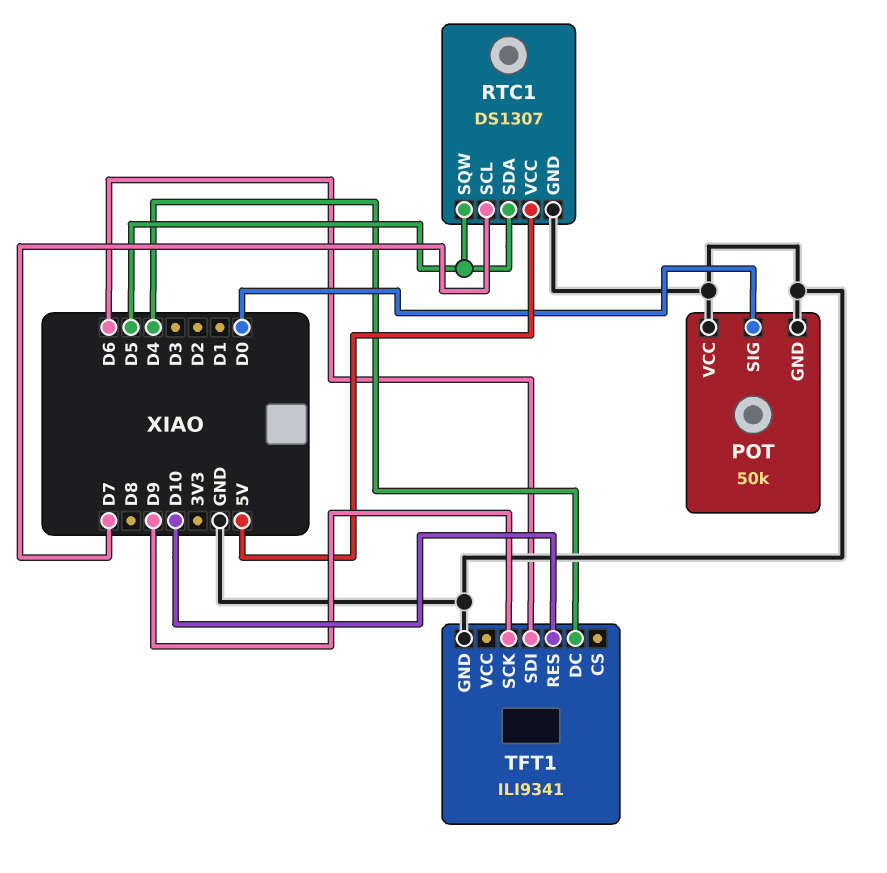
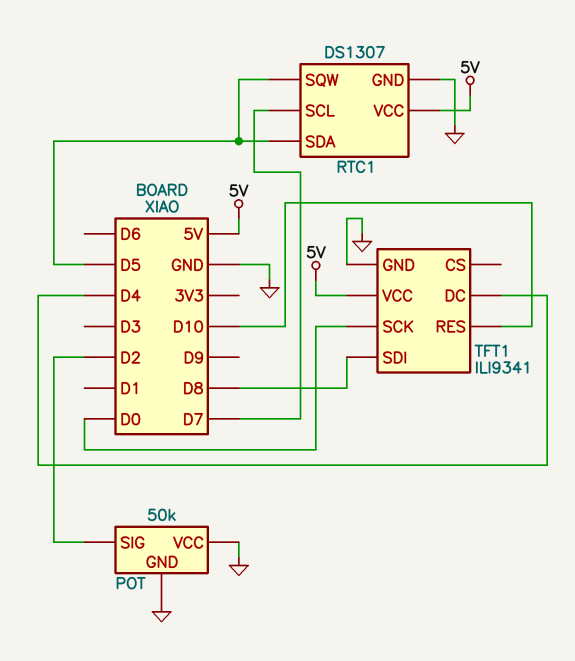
POT pin SIG: D0 -> D2
TFT1 pin SCK: D9 -> D0
TFT1 pin SDI: D6 -> D8
TFT1 pin VCC: none -> 5V

